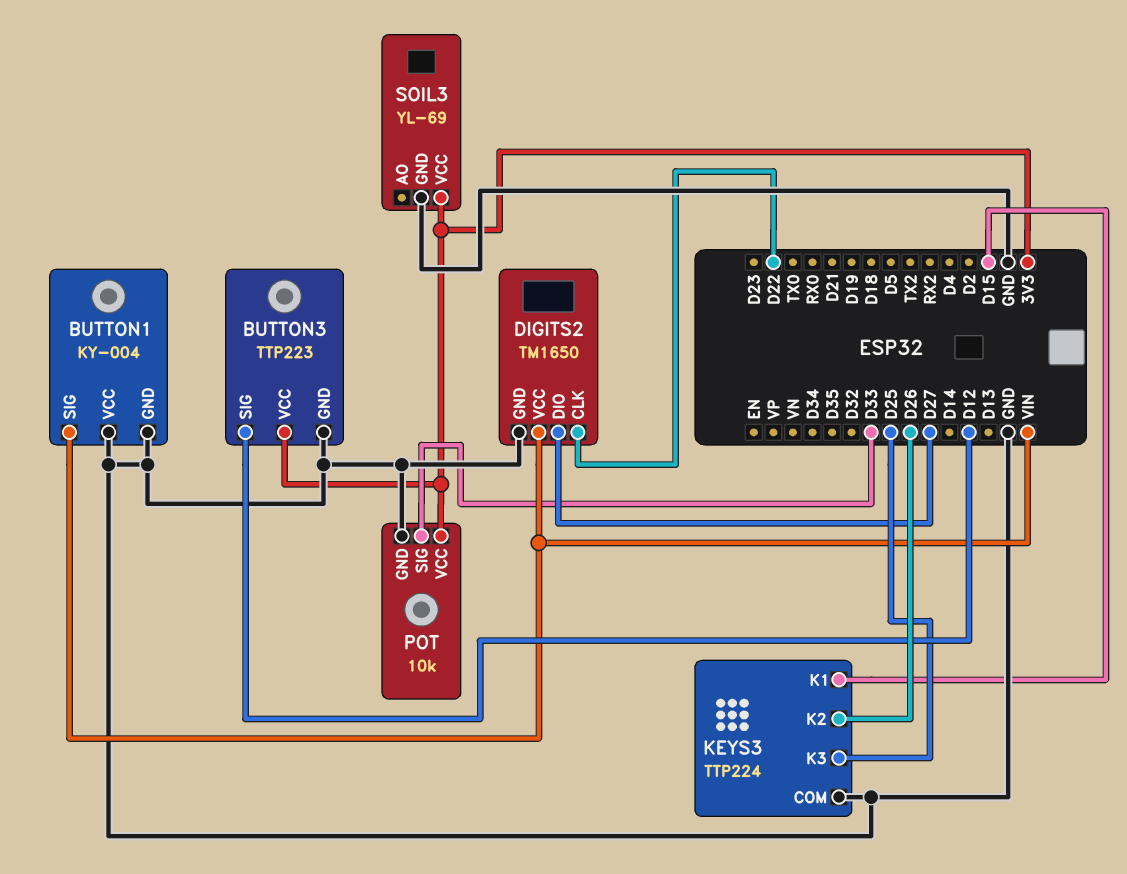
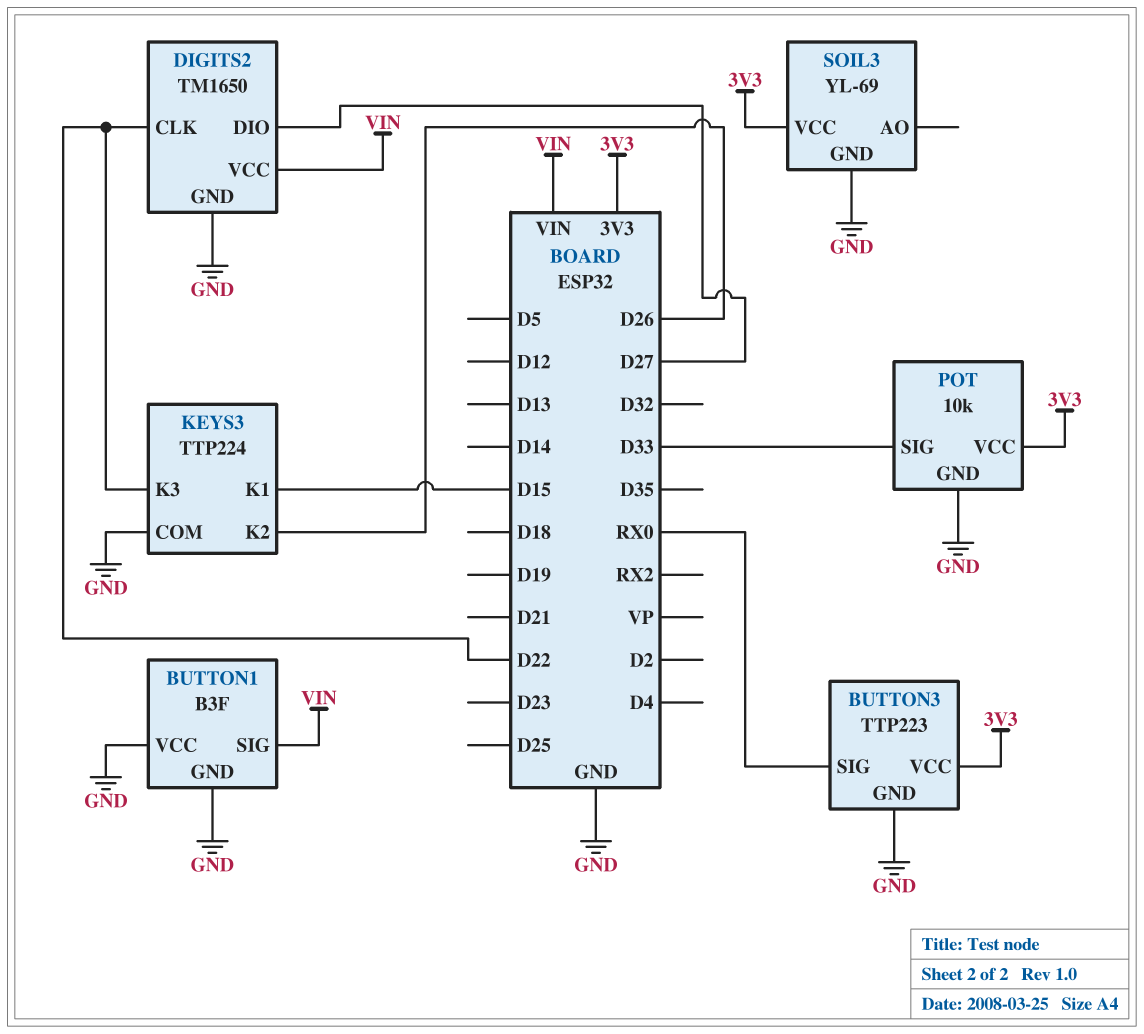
BUTTON1: KY-004 -> B3F
BUTTON3 pin SIG: D12 -> RX0
KEYS3 pin K3: D25 -> D22

